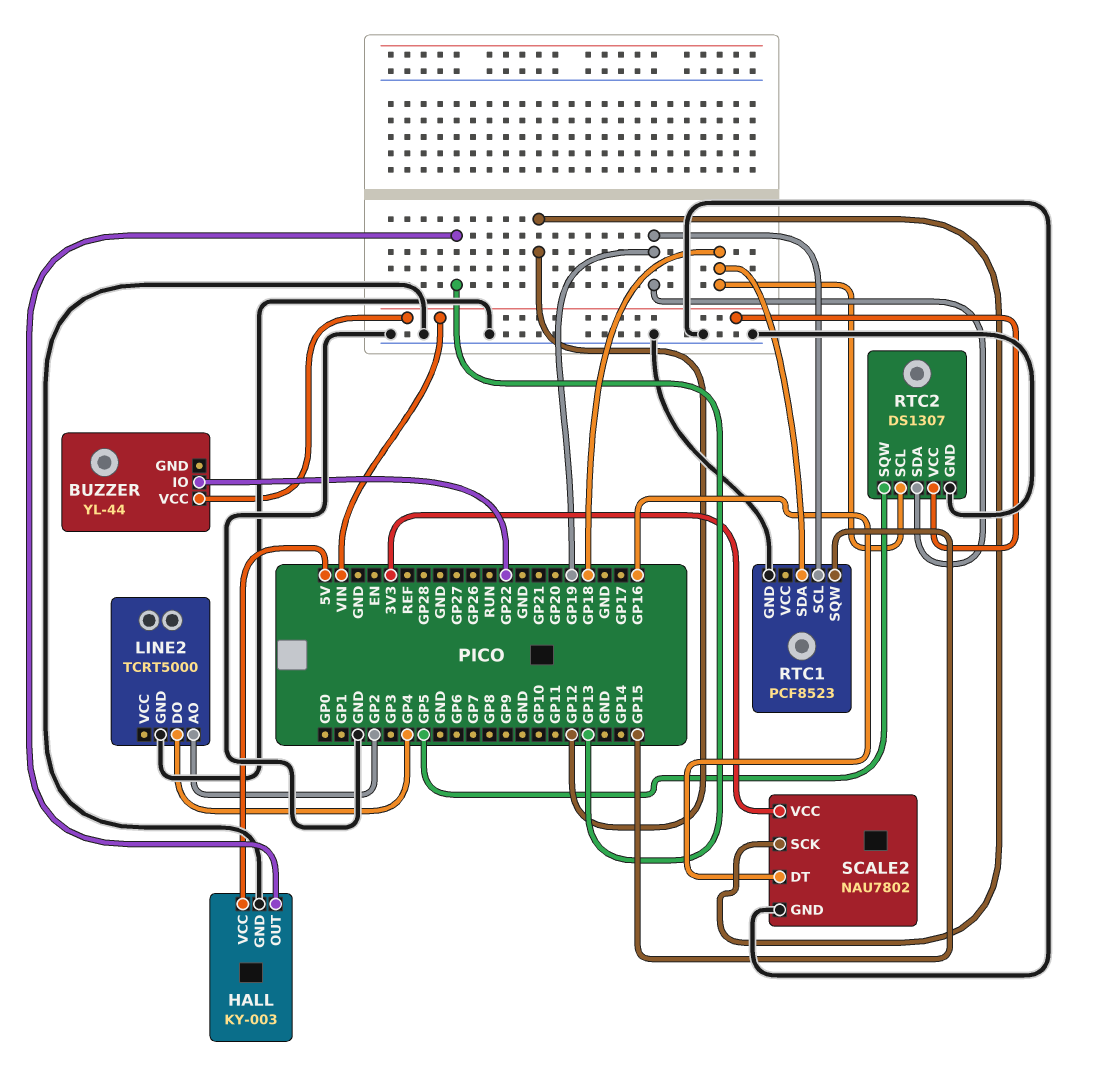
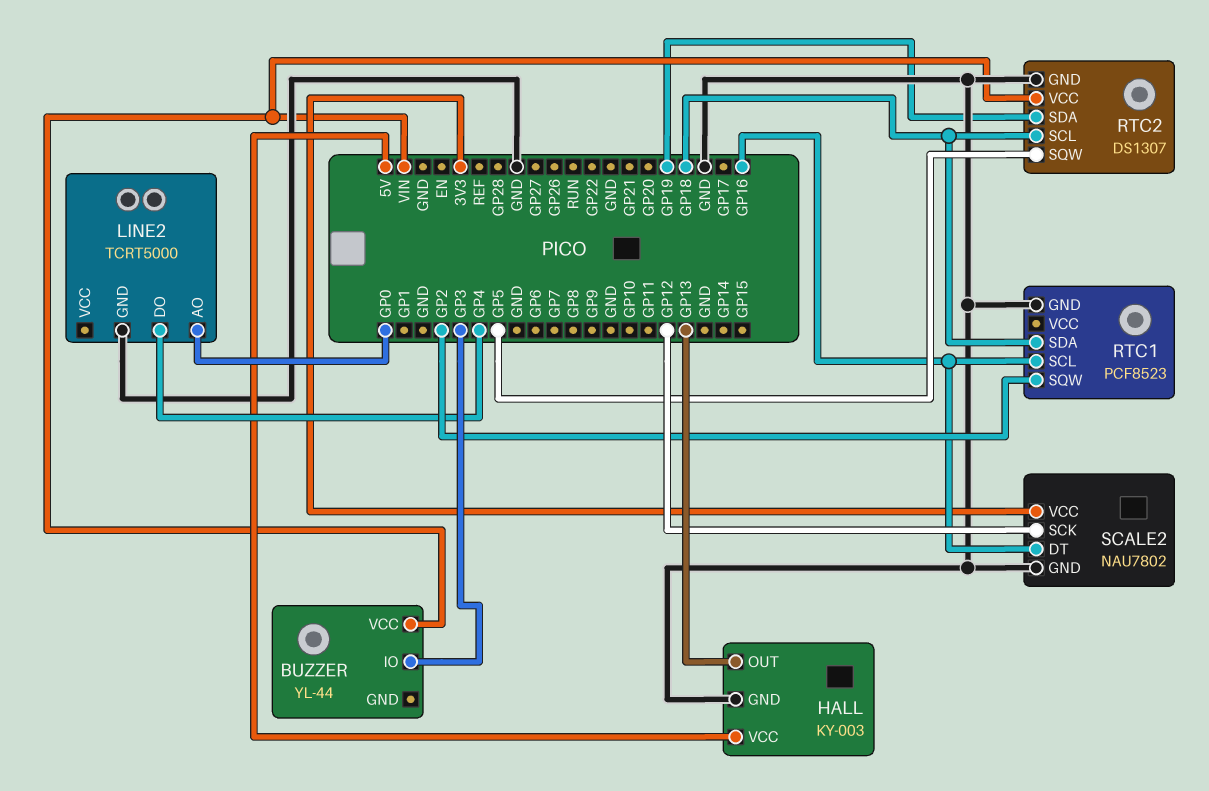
BUZZER pin IO: GP22 -> GP3
LINE2 pin AO: GP2 -> GP0
RTC1 pin SCL: GP19 -> GP16
RTC1 pin SQW: GP15 -> GP2

